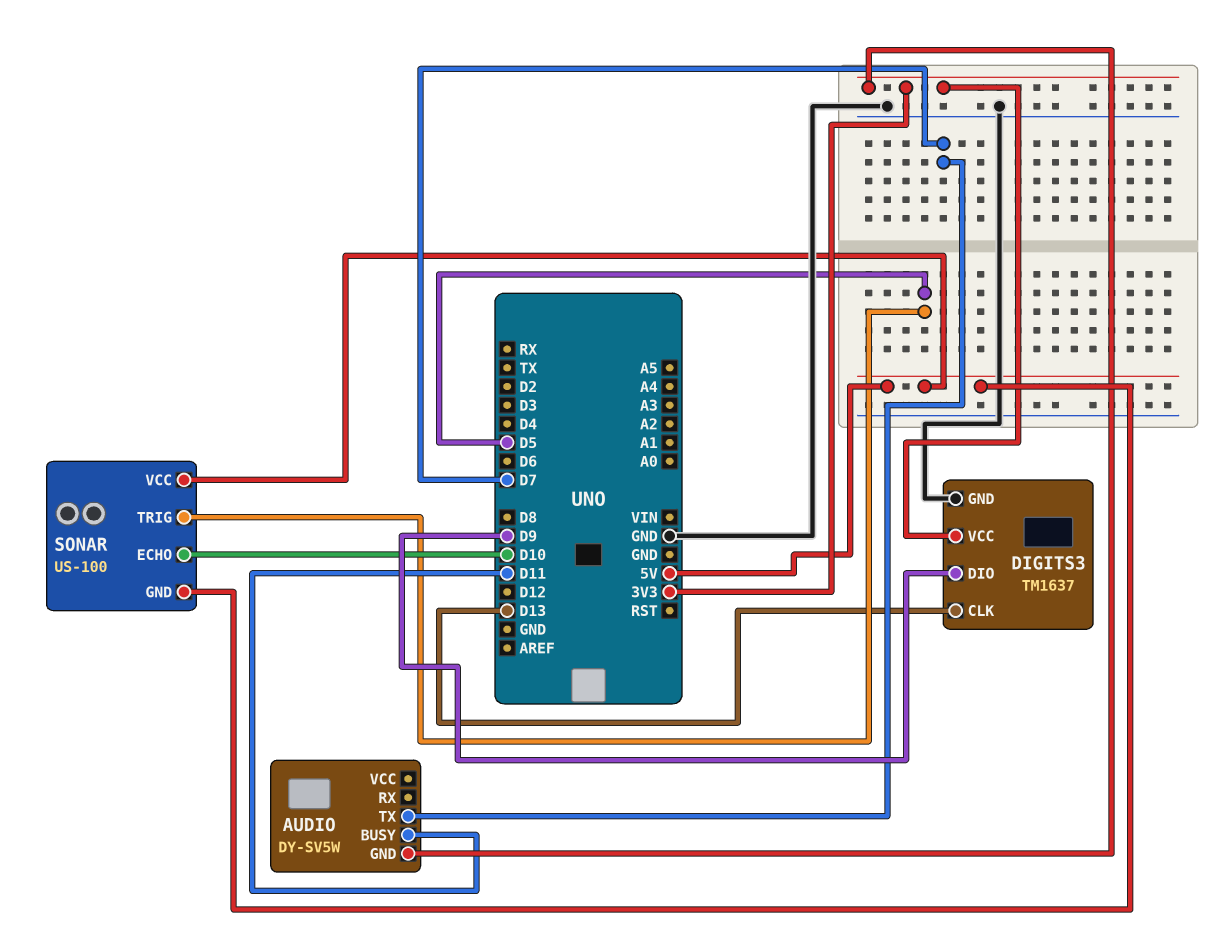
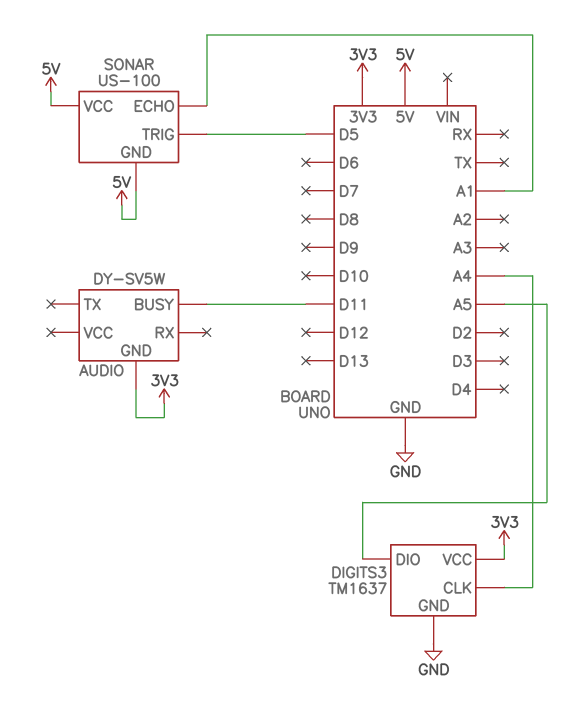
AUDIO pin TX: D7 -> none
DIGITS3 pin CLK: D13 -> A4
DIGITS3 pin DIO: D9 -> A5
SONAR pin ECHO: D10 -> A1

